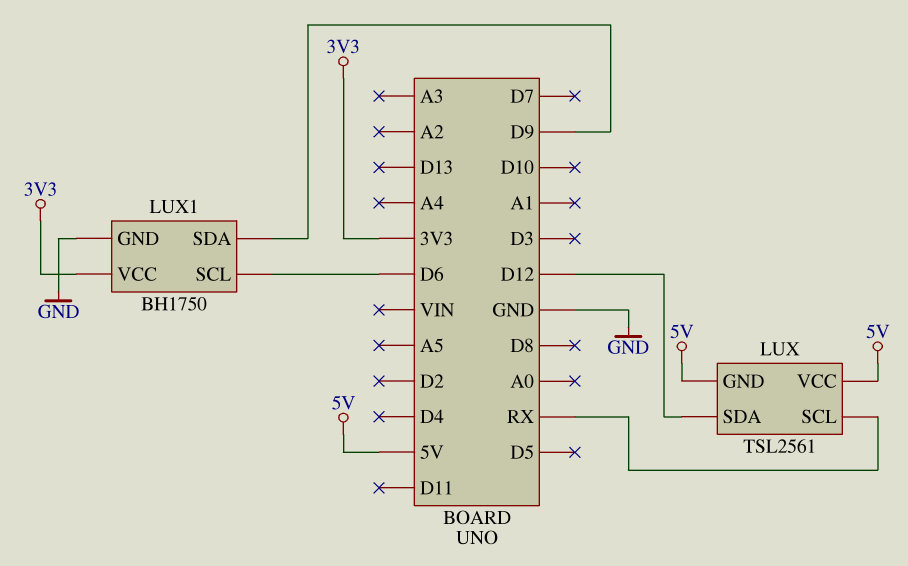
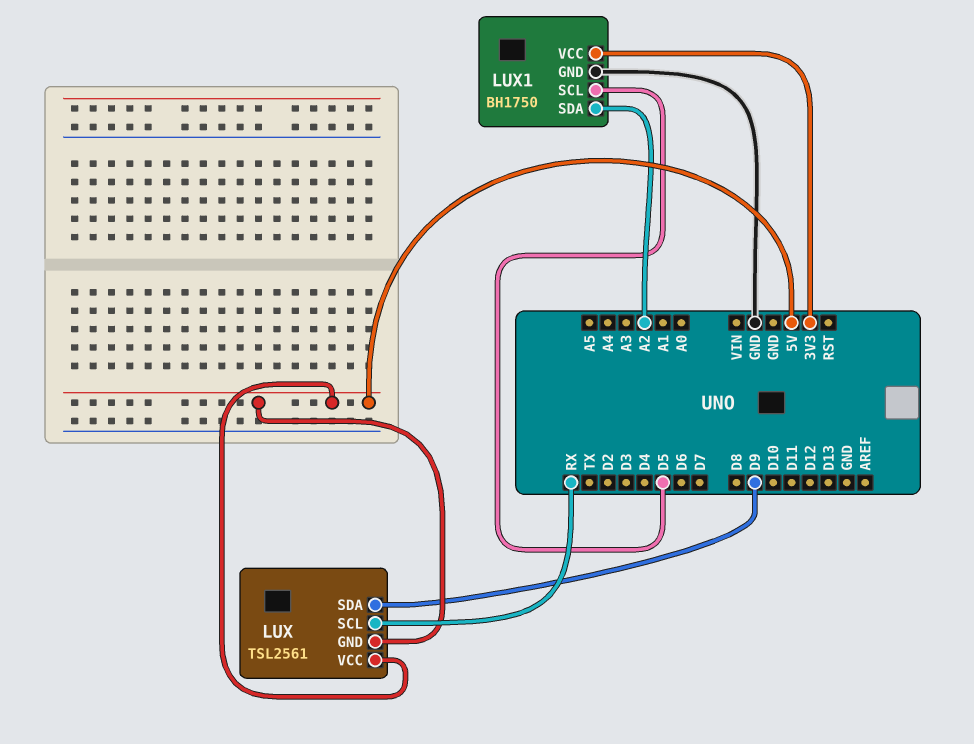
LUX pin SDA: D12 -> D9
LUX1 pin SCL: D6 -> D5
LUX1 pin SDA: D9 -> A2

